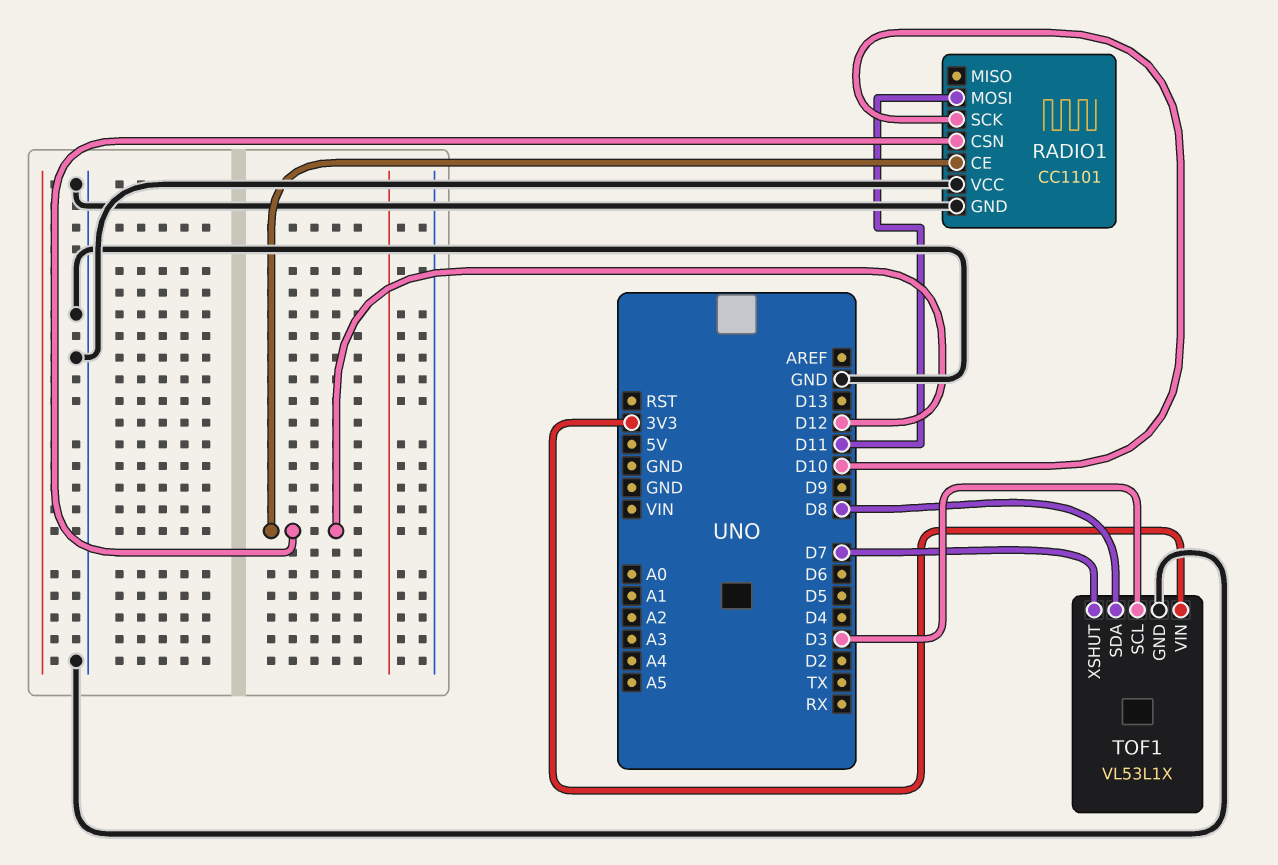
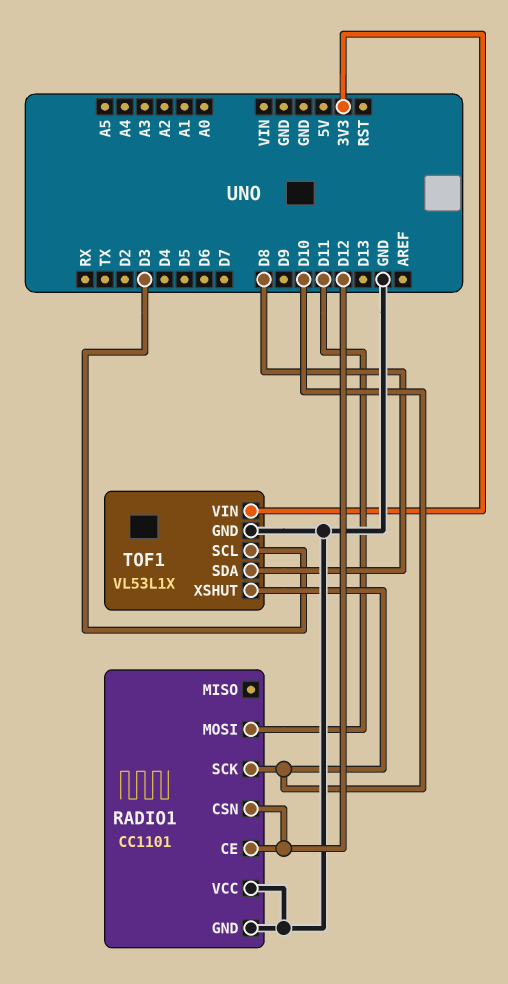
TOF1 pin XSHUT: D7 -> D10

